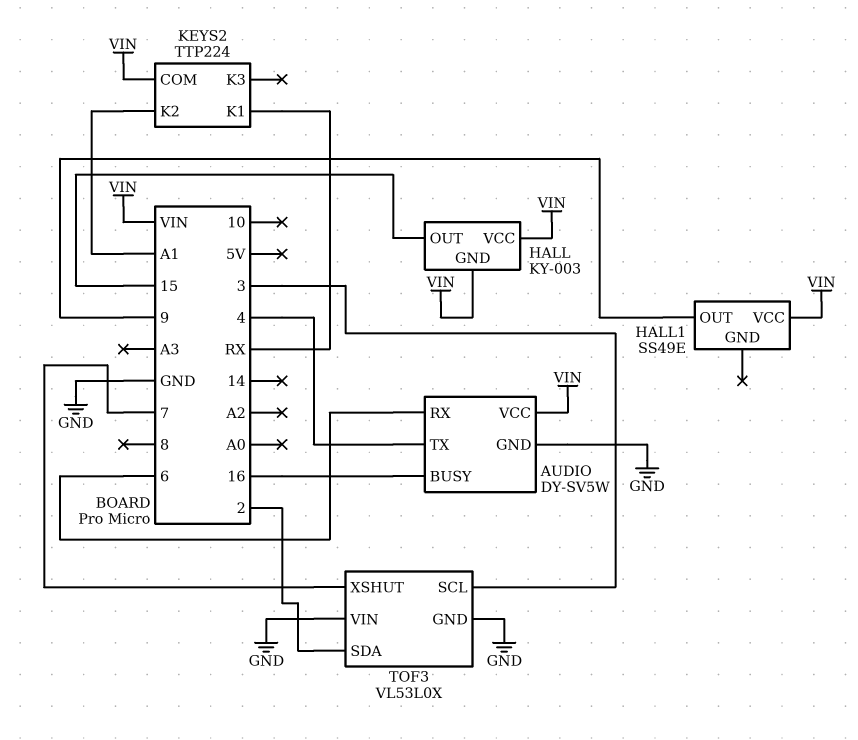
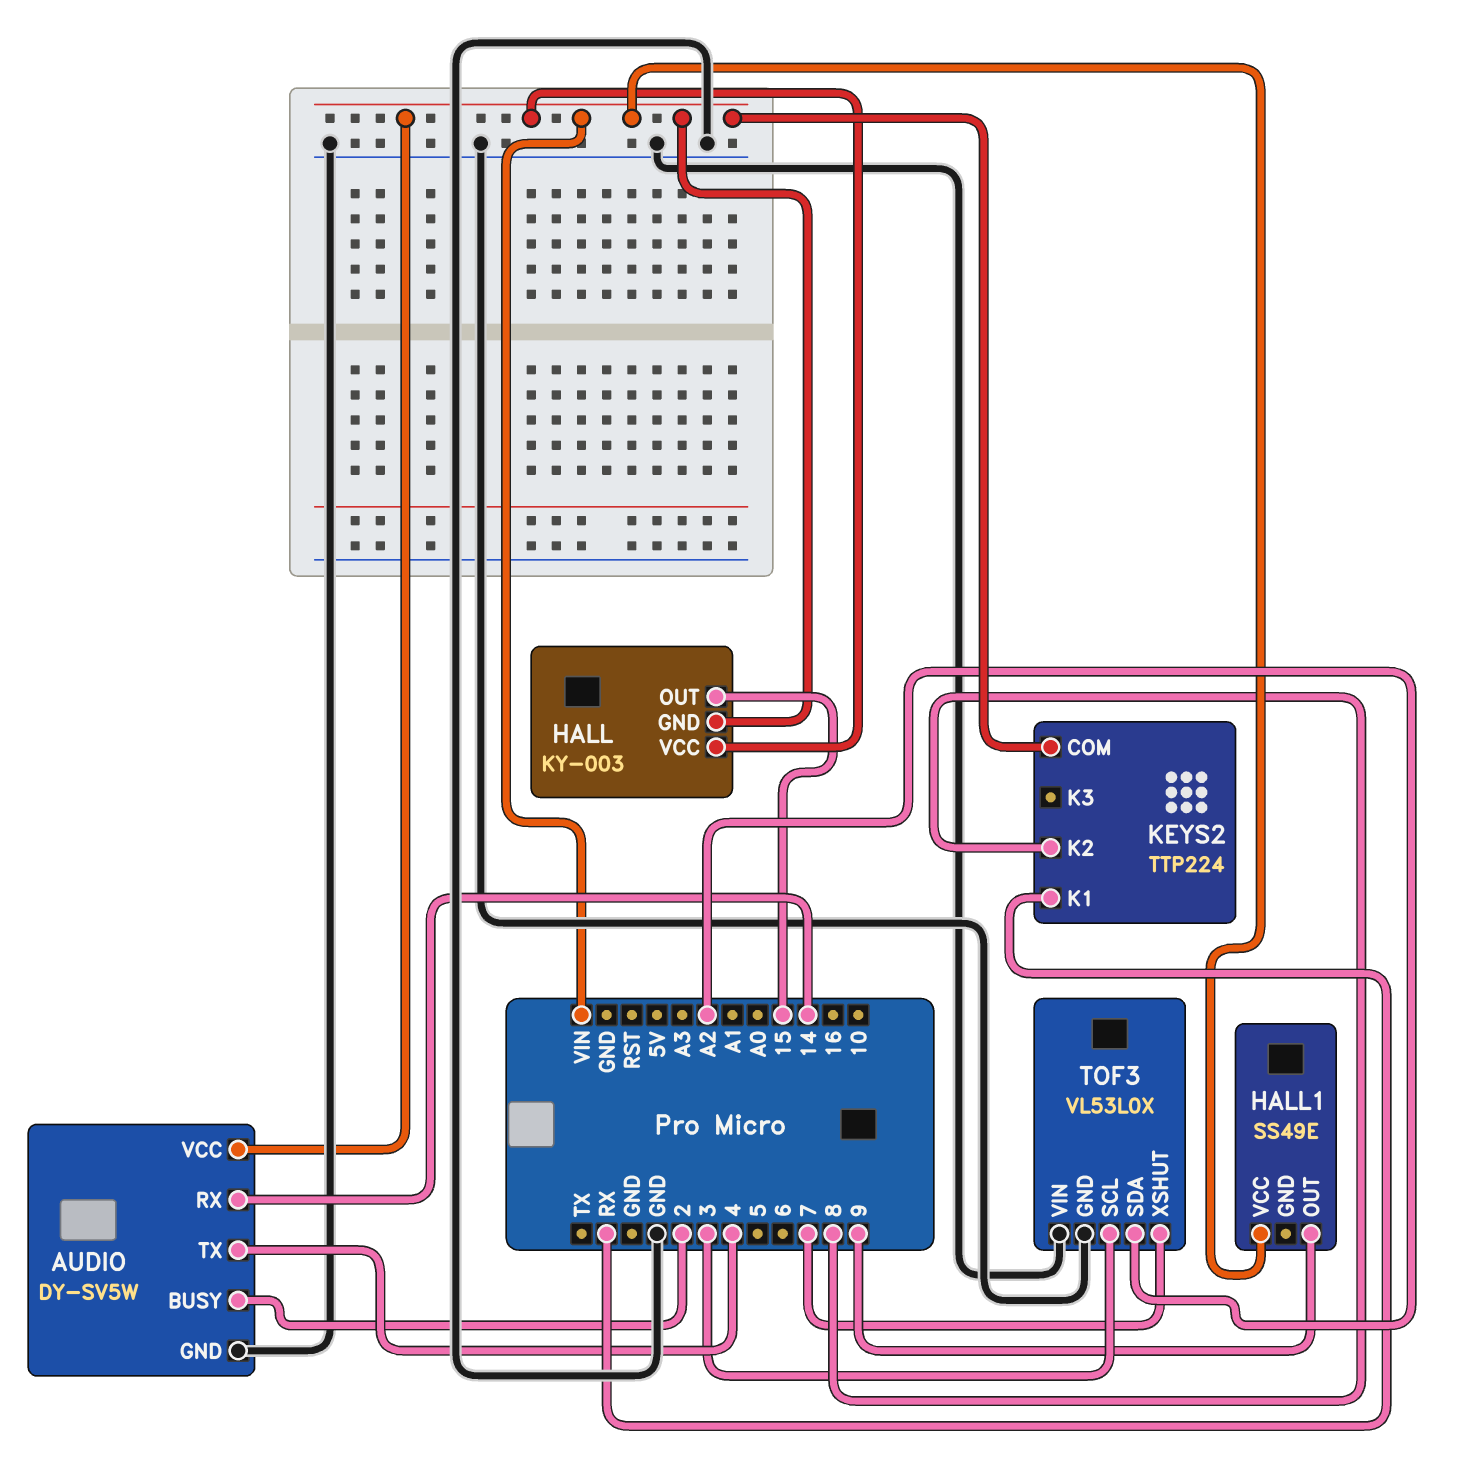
AUDIO pin BUSY: 16 -> 2
AUDIO pin RX: 6 -> 14
KEYS2 pin K2: A1 -> 8
TOF3 pin SDA: 2 -> A2

